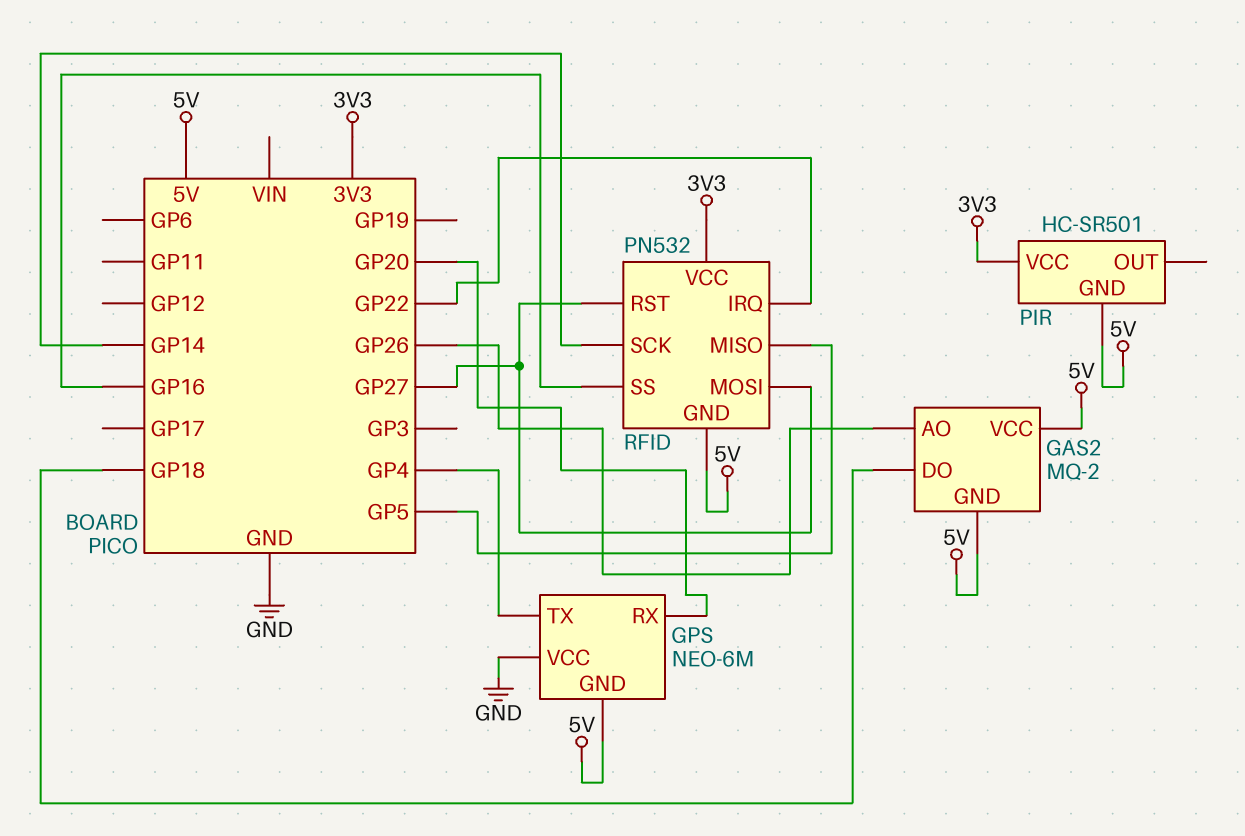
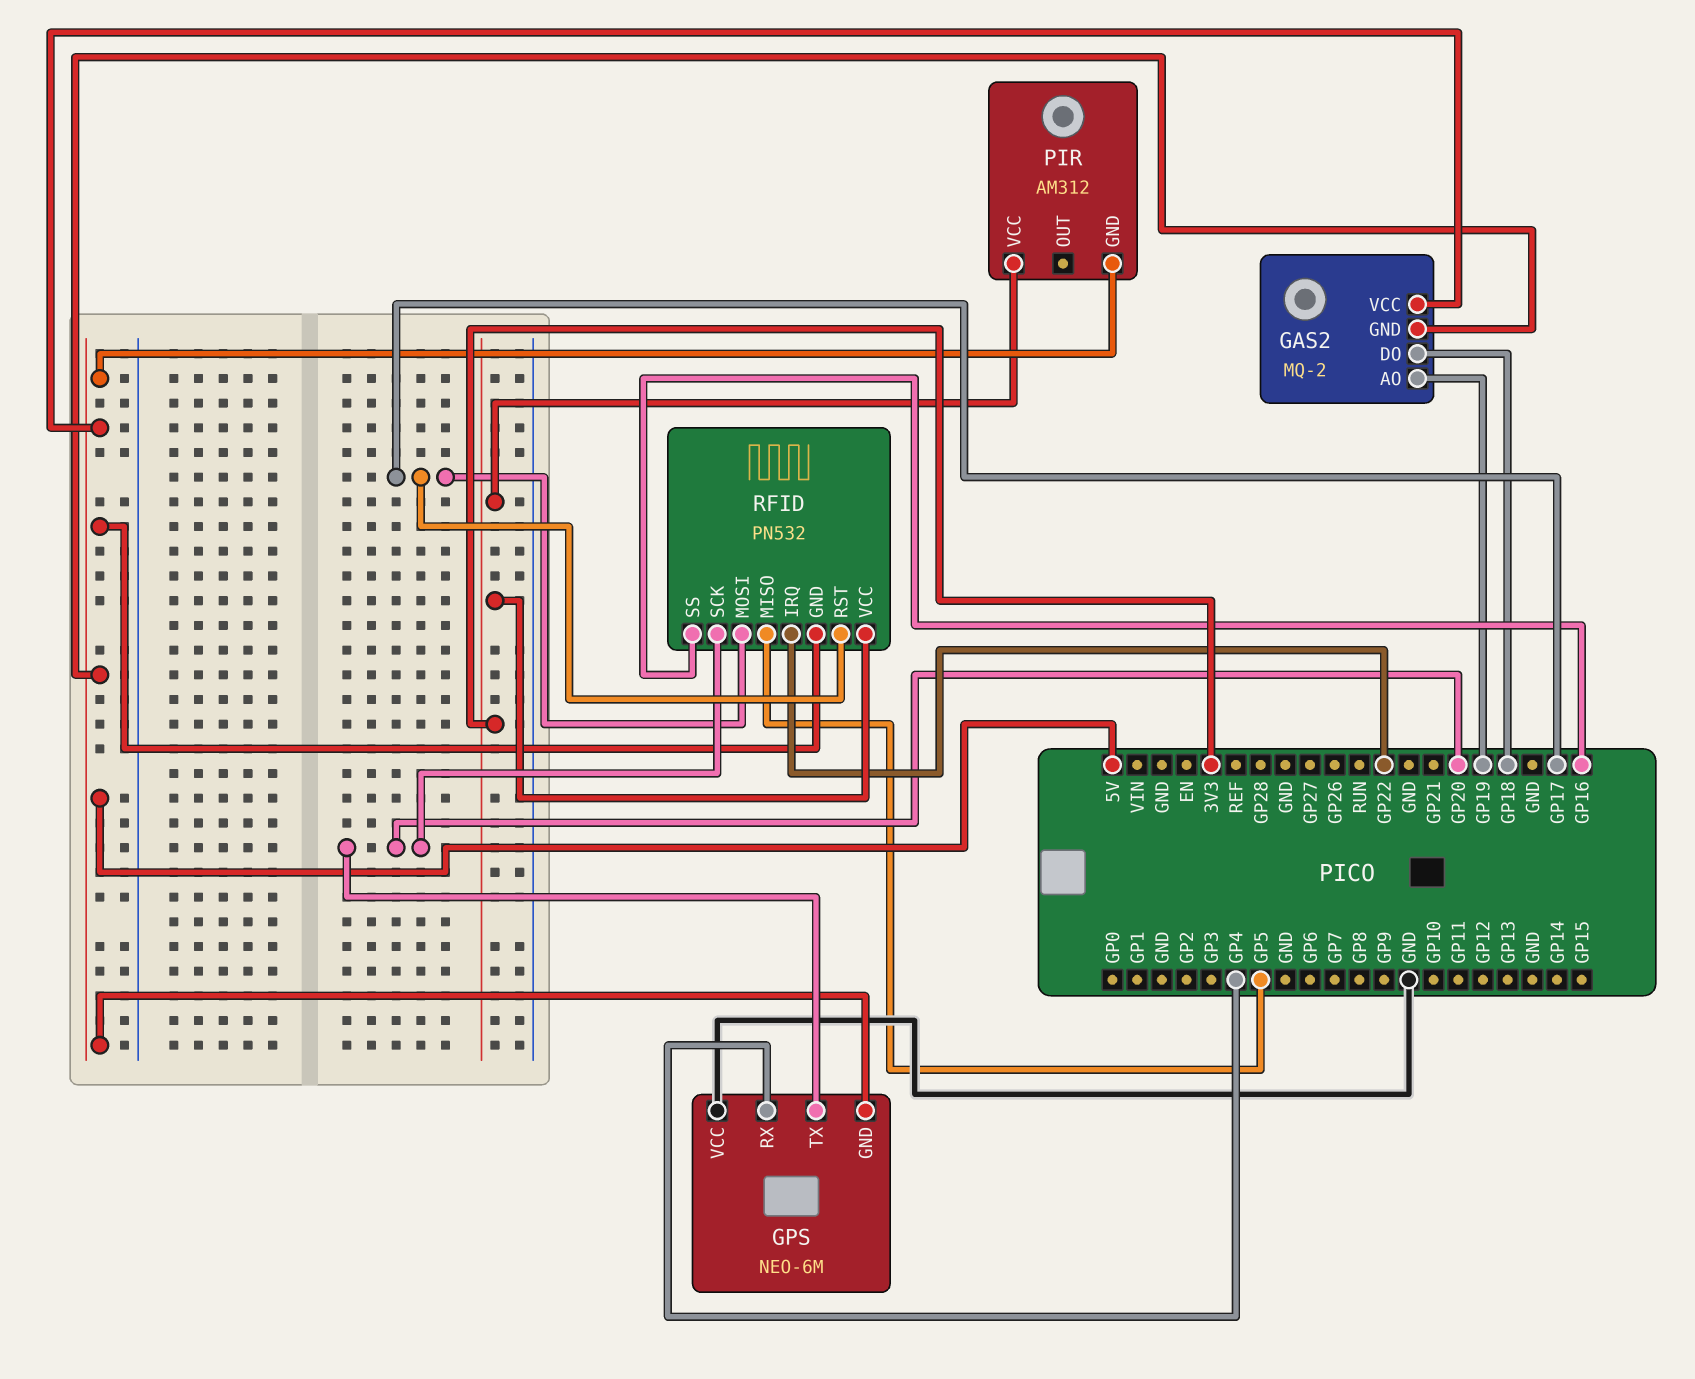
GAS2 pin AO: GP26 -> GP19
GPS pin RX: GP20 -> GP4
GPS pin TX: GP4 -> GP20
PIR: HC-SR501 -> AM312
RFID pin MOSI: GP27 -> GP17
RFID pin RST: GP27 -> GP17
RFID pin SCK: GP14 -> GP20

